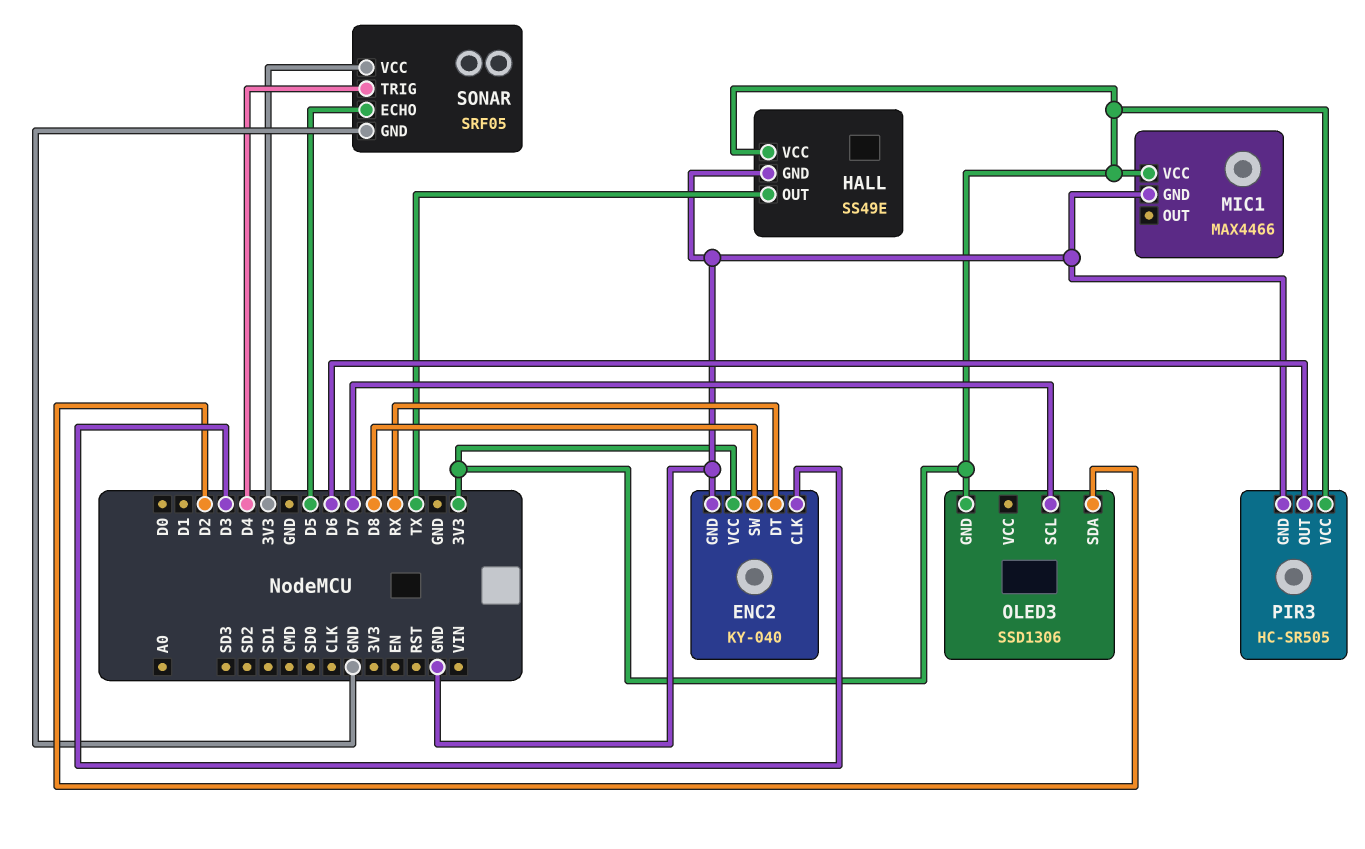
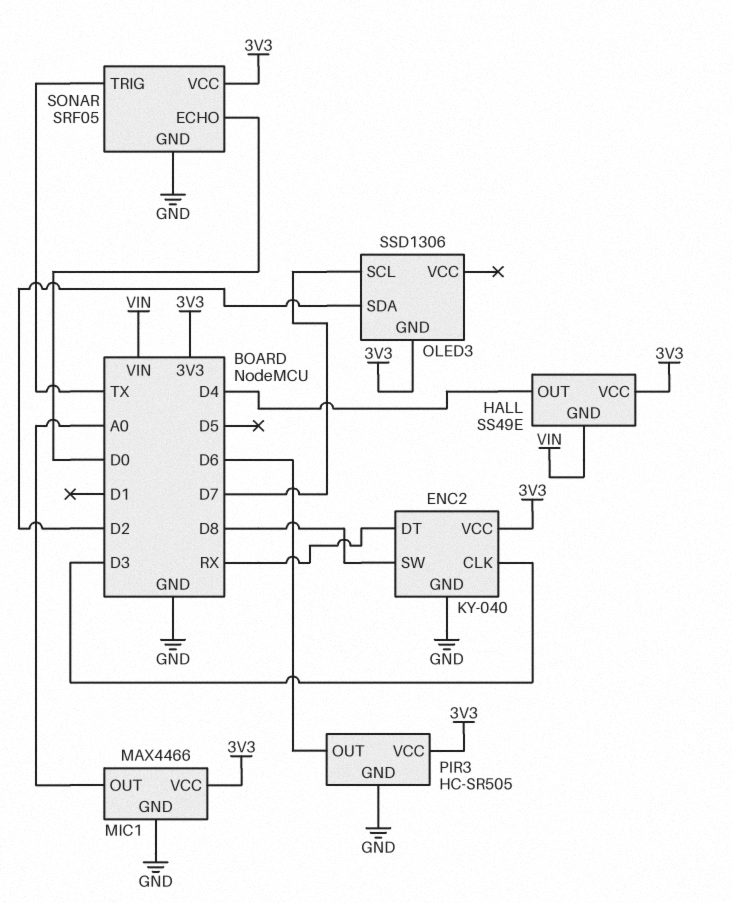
HALL pin GND: GND -> VIN
HALL pin OUT: TX -> D4
MIC1 pin OUT: none -> A0
SONAR pin ECHO: D5 -> D0
SONAR pin TRIG: D4 -> TX

